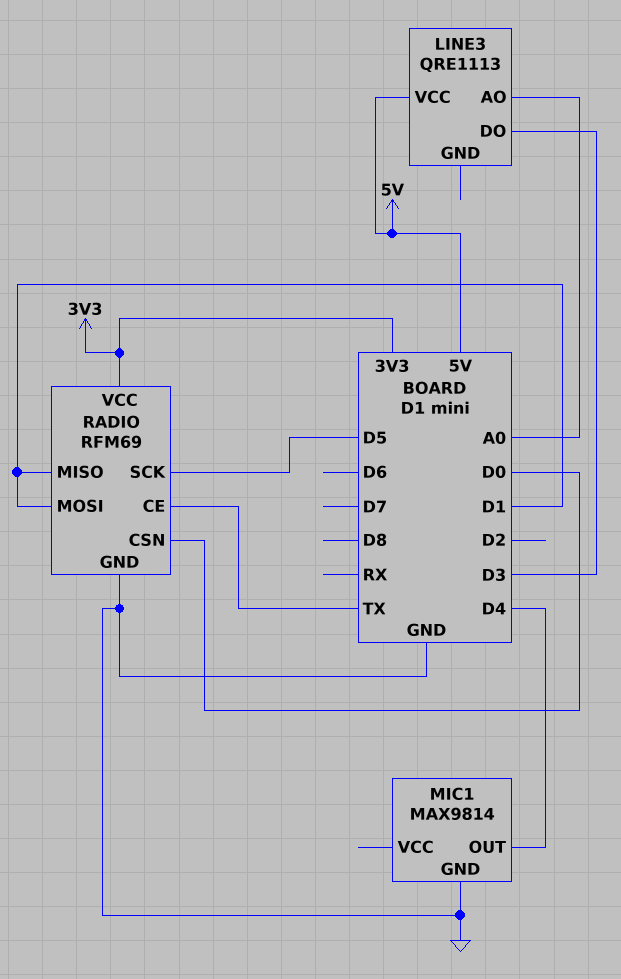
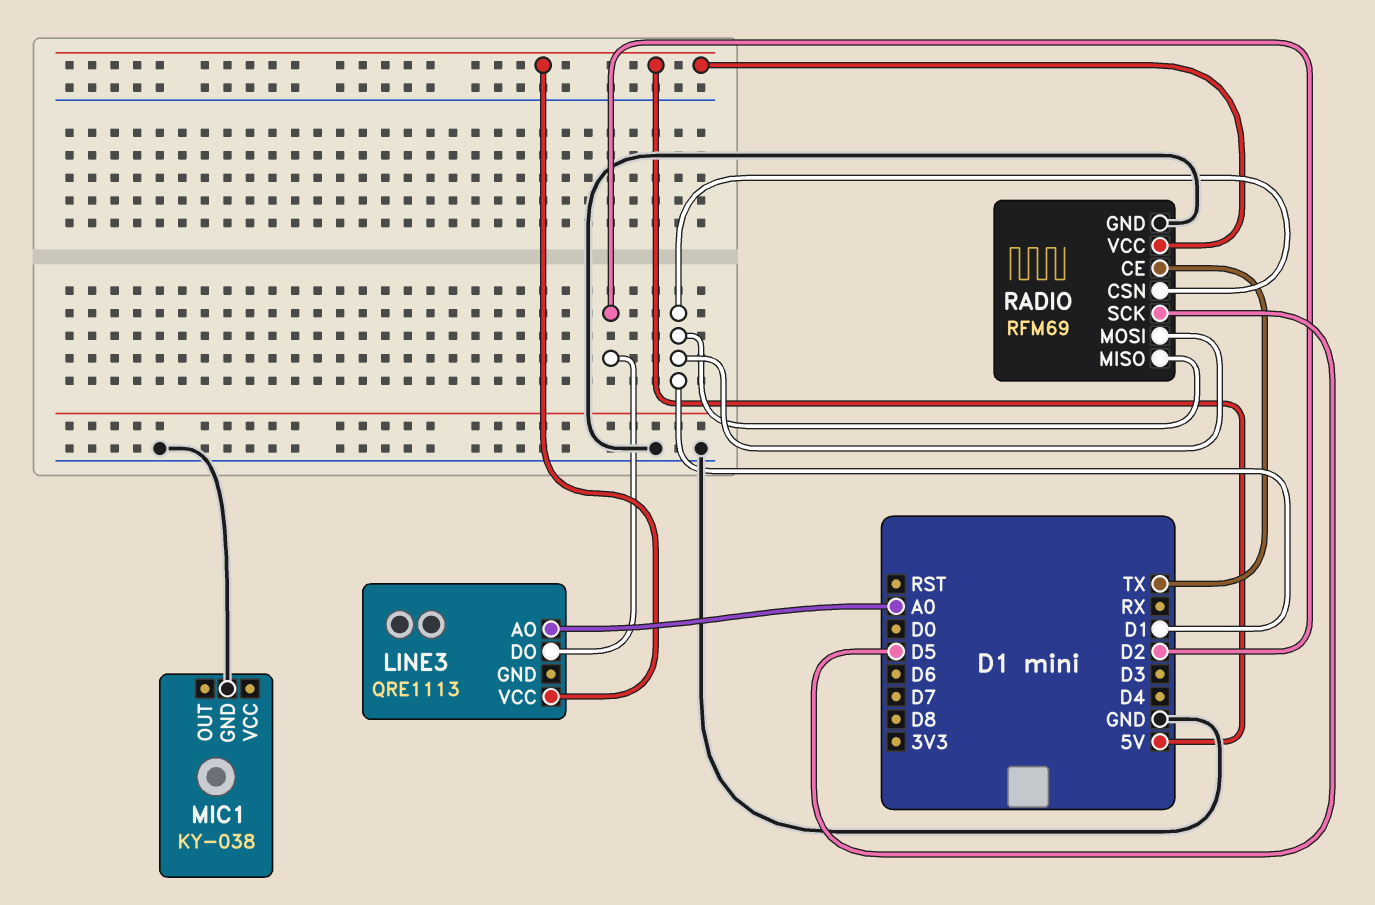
LINE3 pin DO: D3 -> D2
MIC1: MAX9814 -> KY-038
MIC1 pin OUT: D4 -> none
RADIO pin CSN: D0 -> D1
RADIO pin VCC: 3V3 -> 5V

